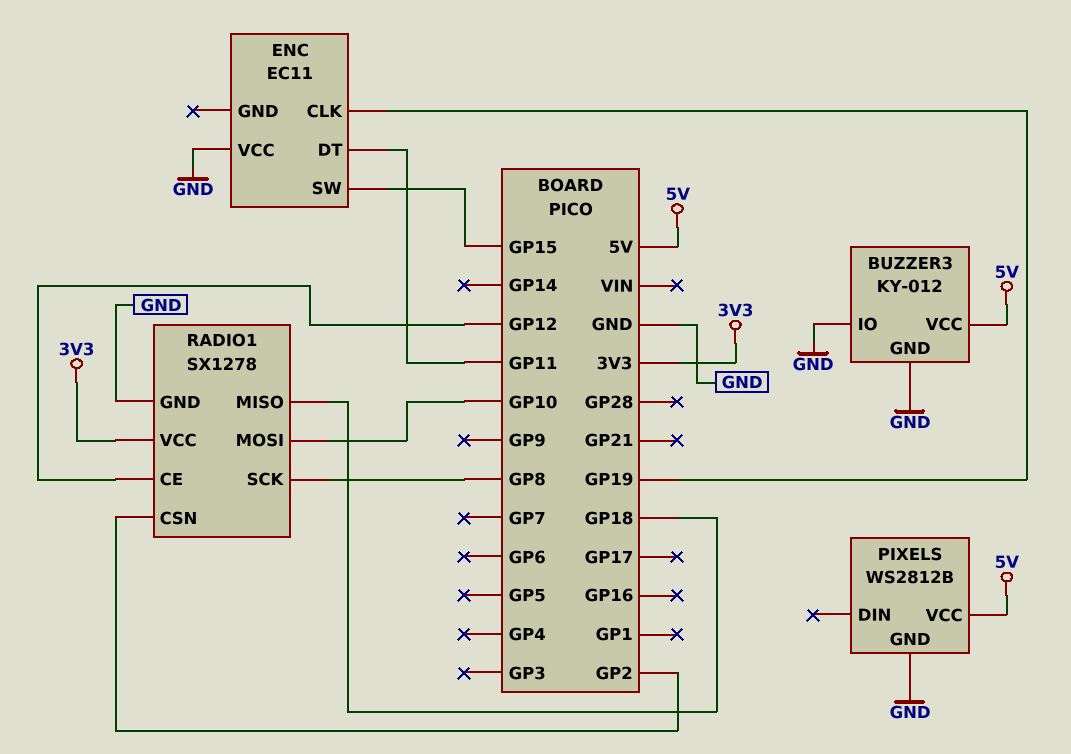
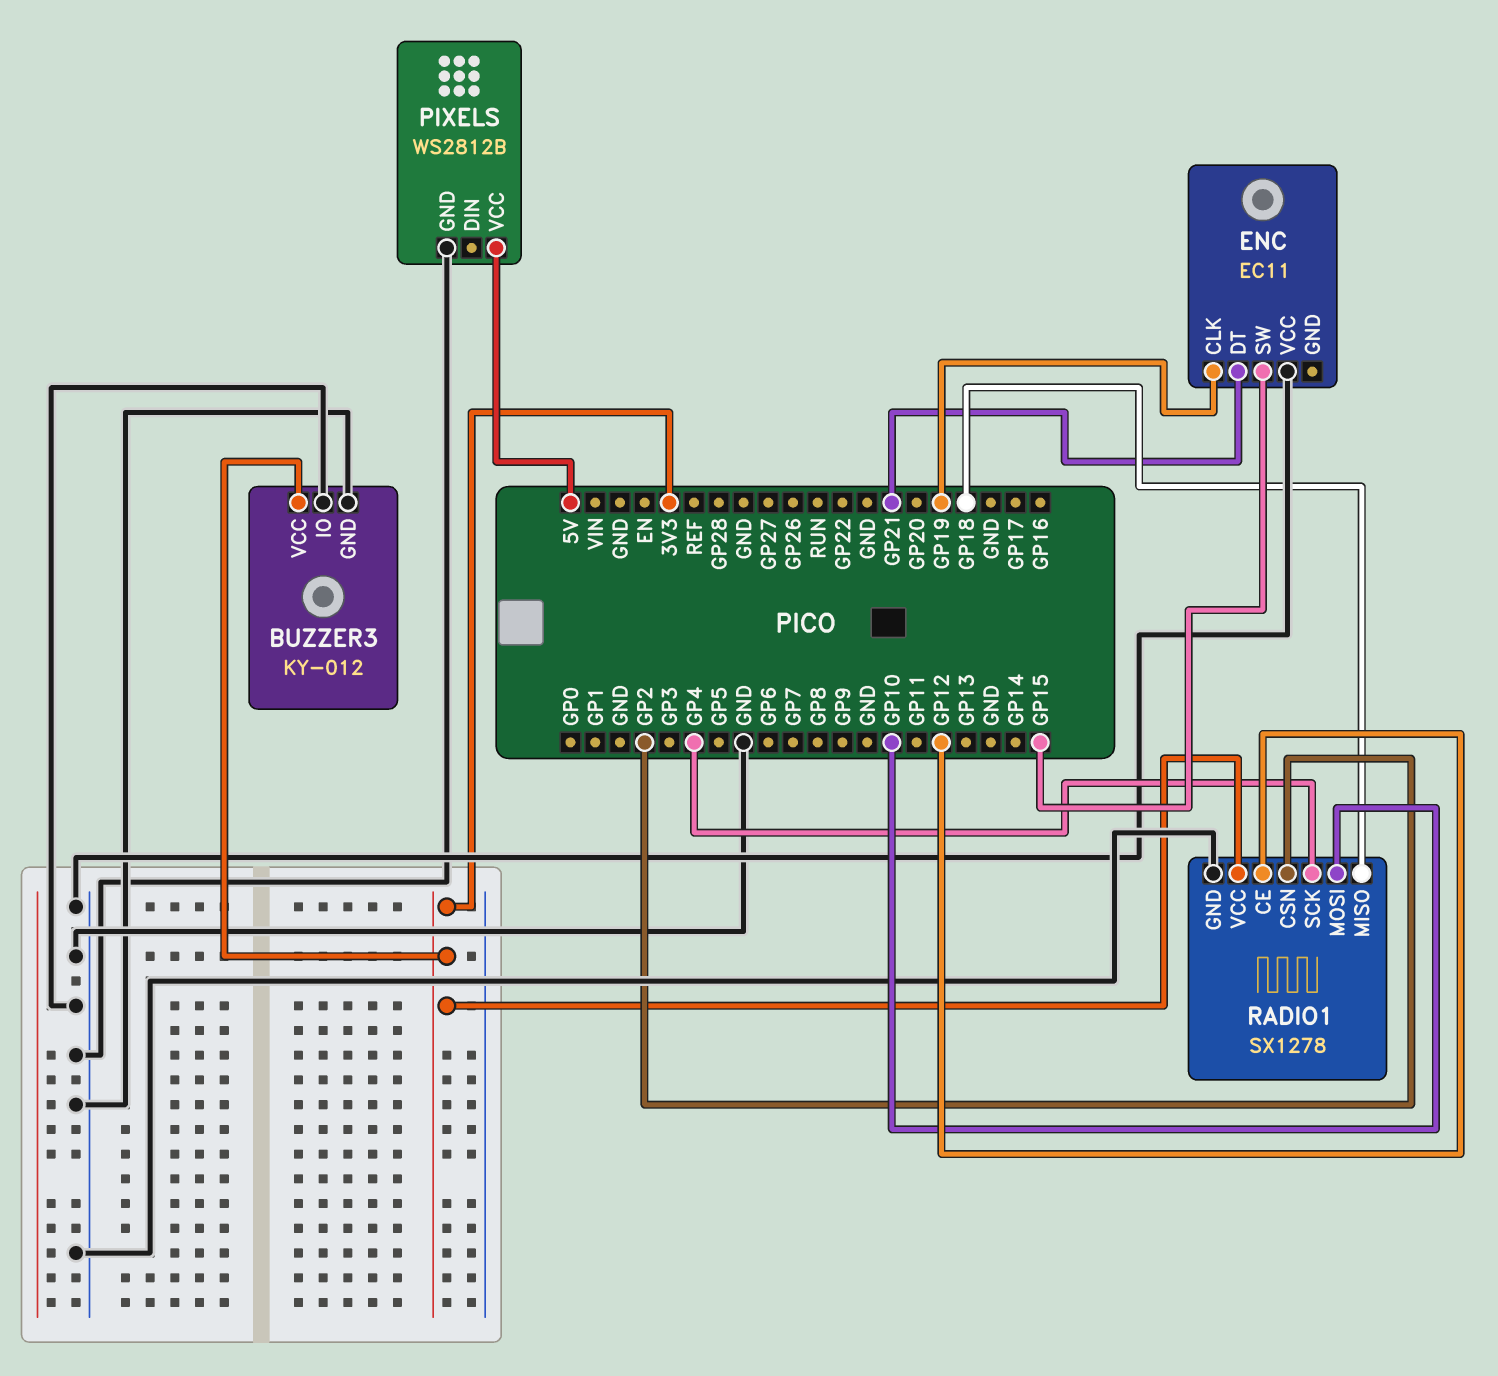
BUZZER3 pin VCC: 5V -> 3V3
ENC pin DT: GP11 -> GP21
RADIO1 pin SCK: GP8 -> GP4

